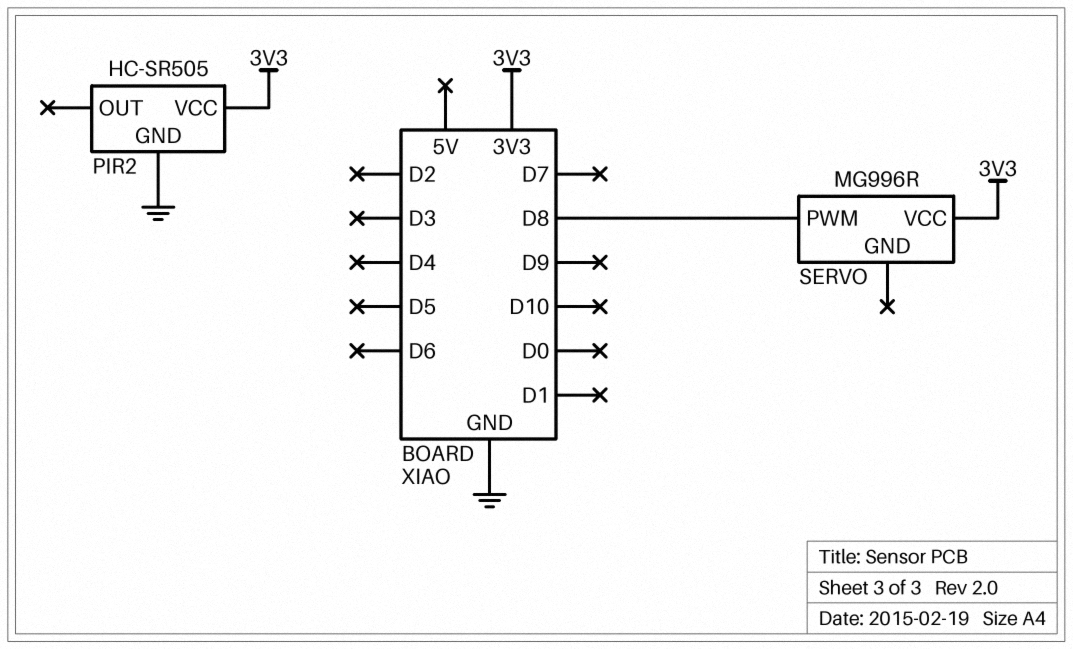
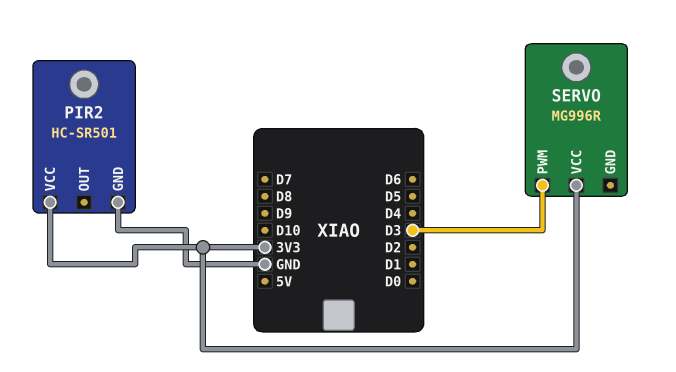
PIR2: HC-SR505 -> HC-SR501
SERVO pin PWM: D8 -> D3

